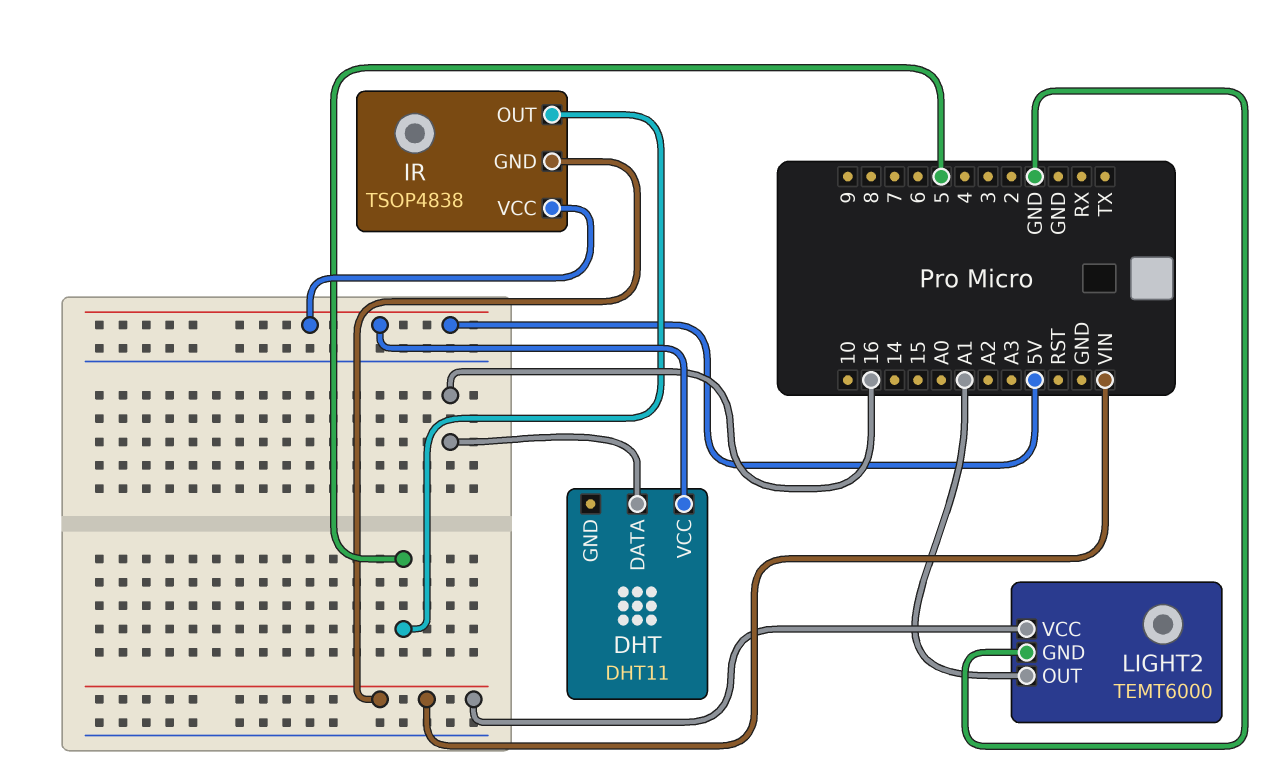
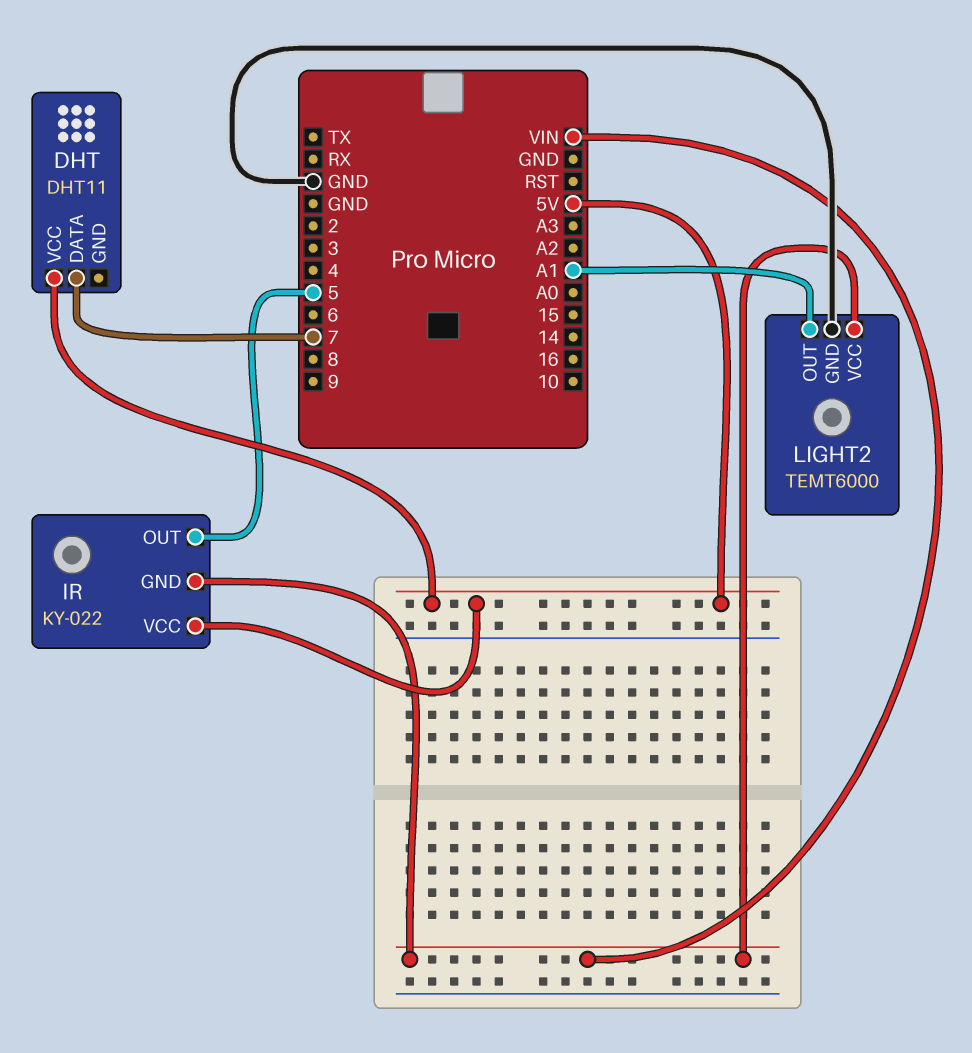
DHT pin DATA: 16 -> 7
IR: TSOP4838 -> KY-022

